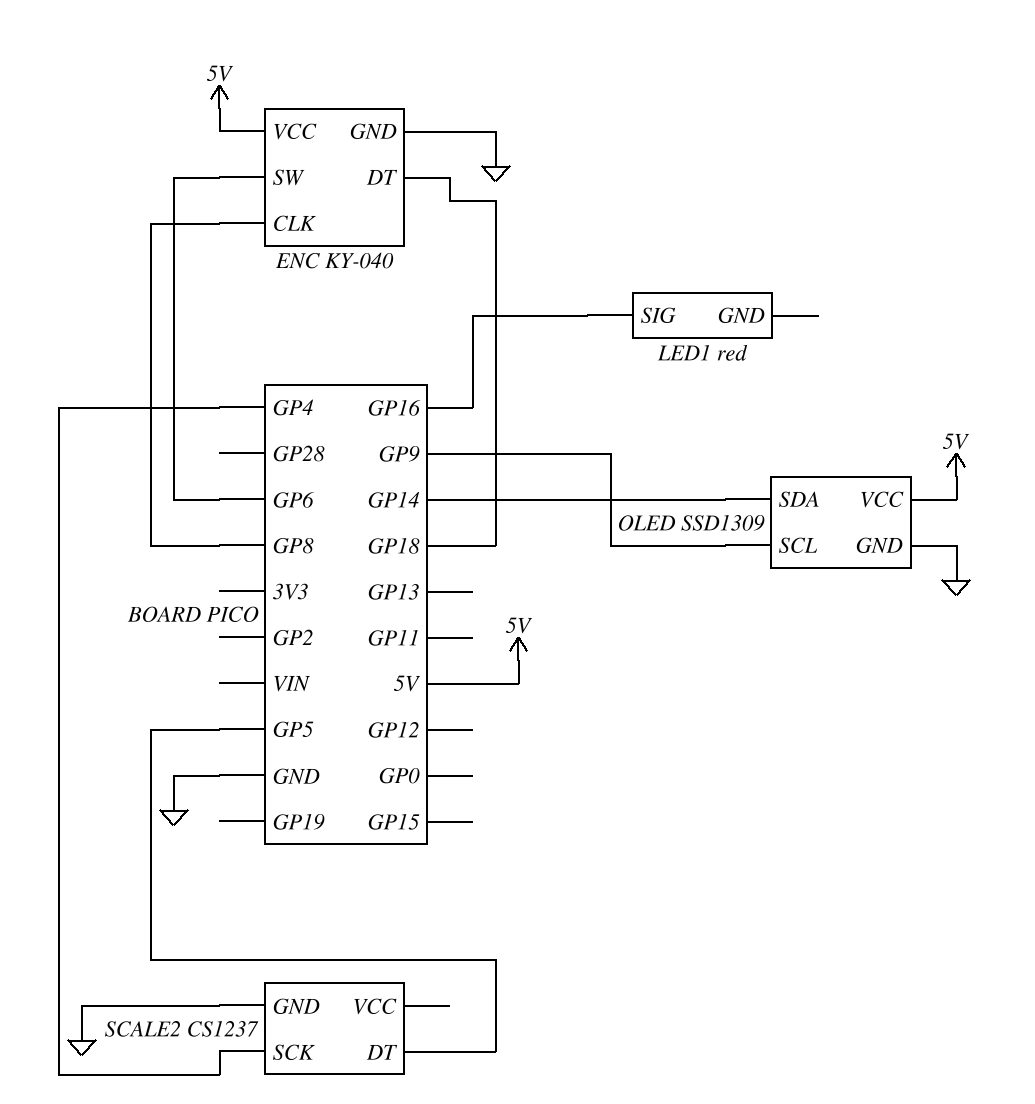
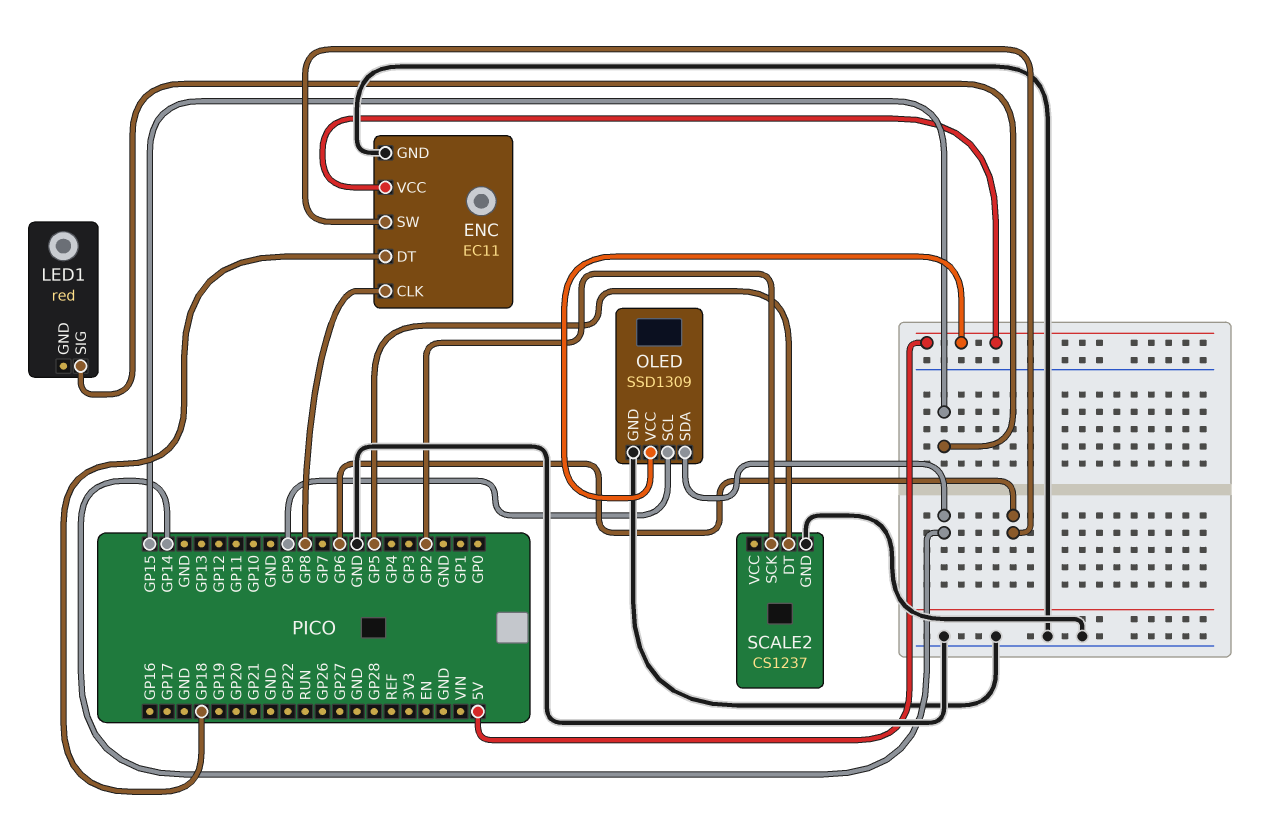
ENC: KY-040 -> EC11
LED1 pin SIG: GP16 -> GP15
SCALE2 pin SCK: GP4 -> GP2

